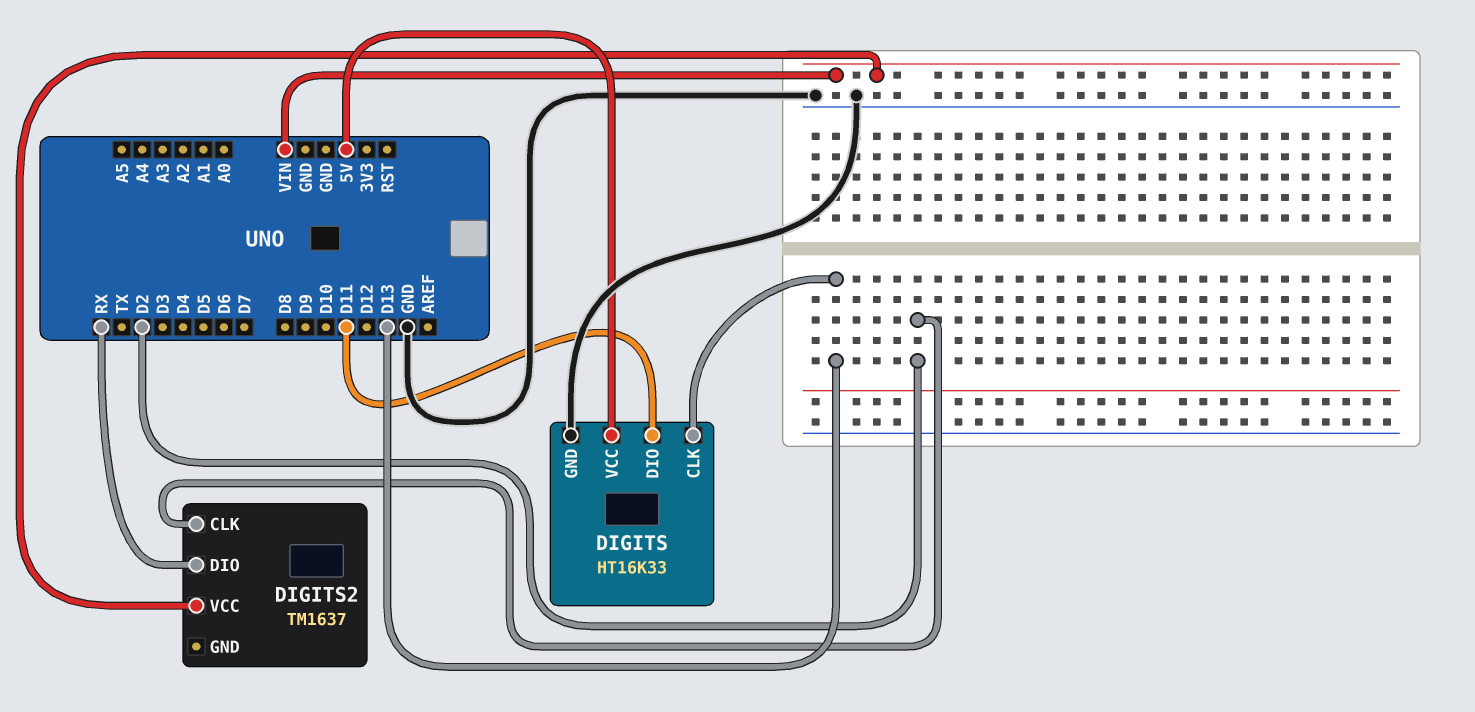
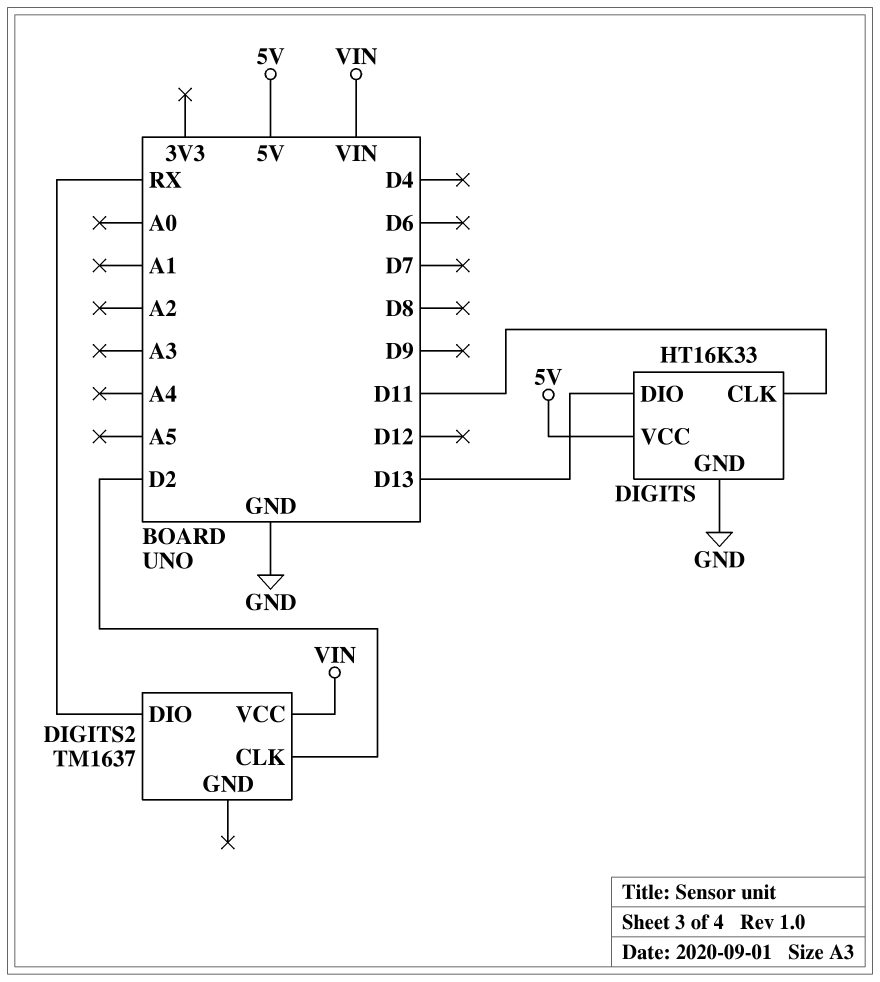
DIGITS pin CLK: D13 -> D11
DIGITS pin DIO: D11 -> D13

